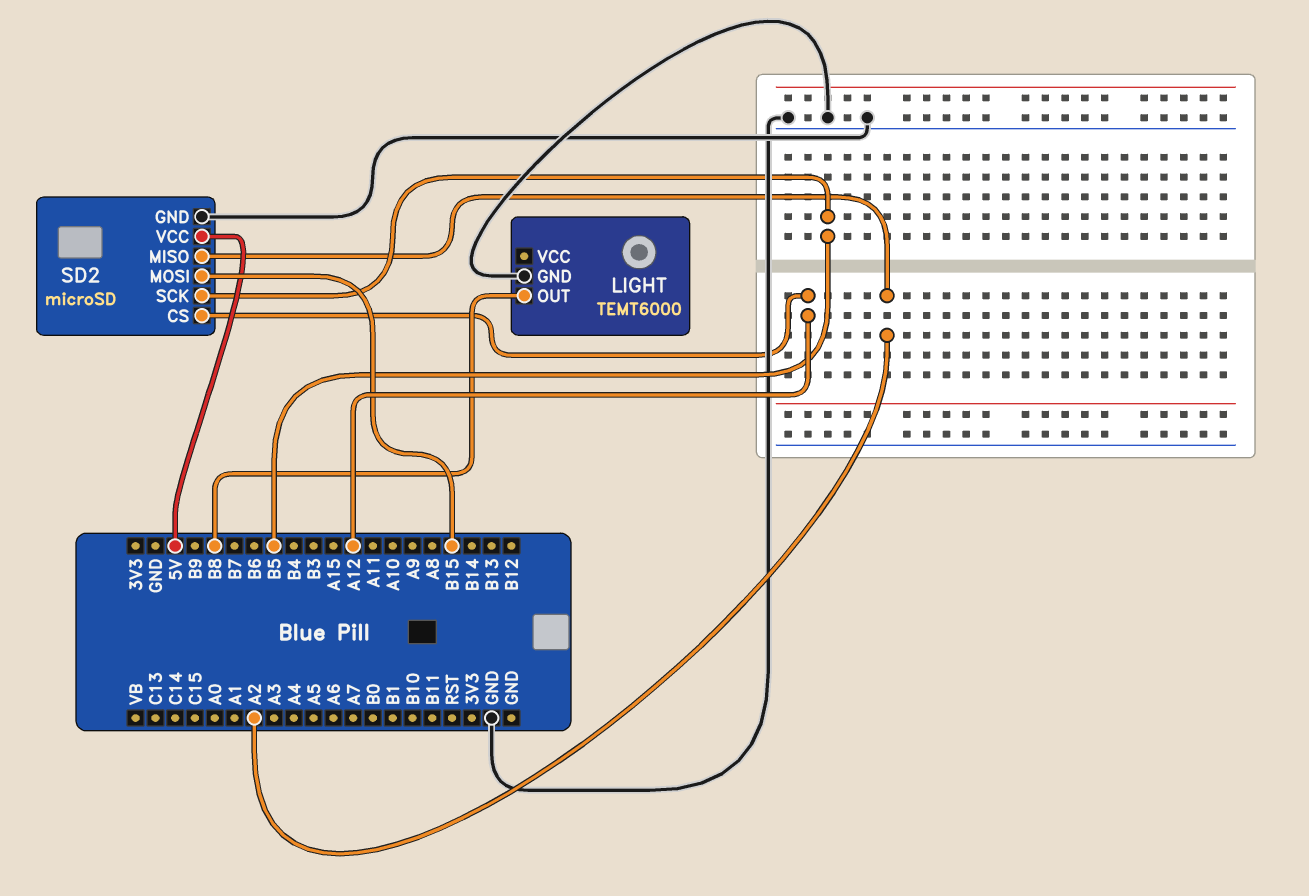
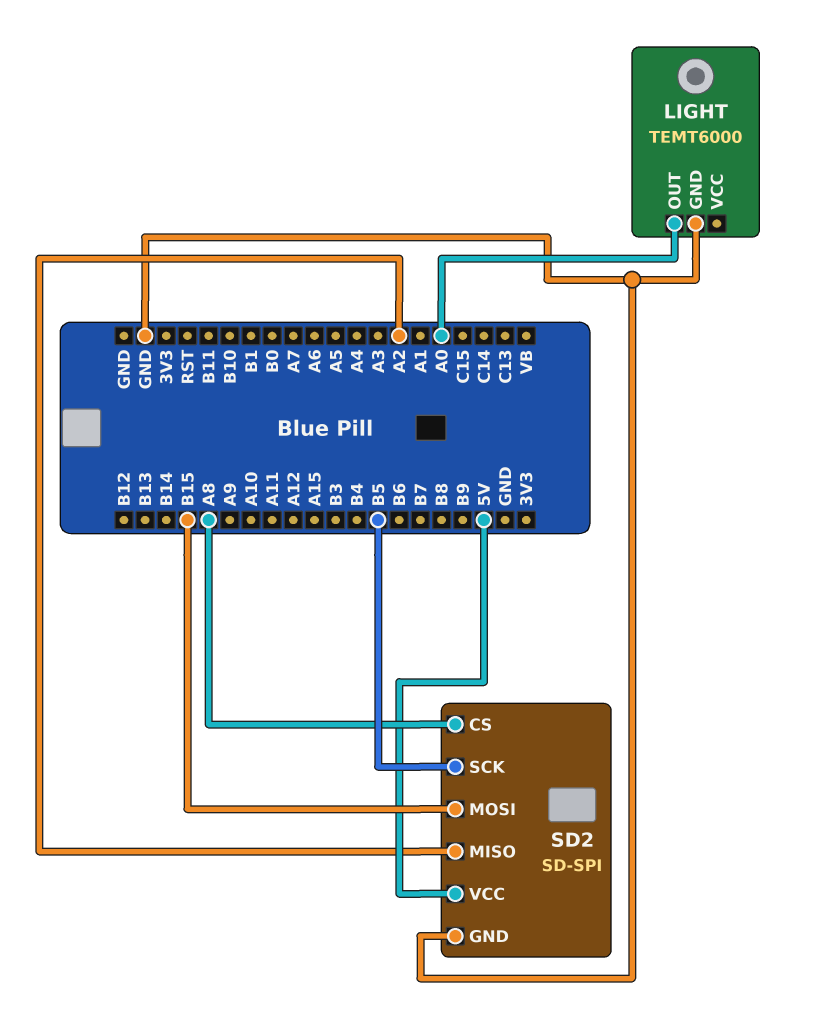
LIGHT pin OUT: B8 -> A0
SD2: microSD -> SD-SPI
SD2 pin CS: A12 -> A8

